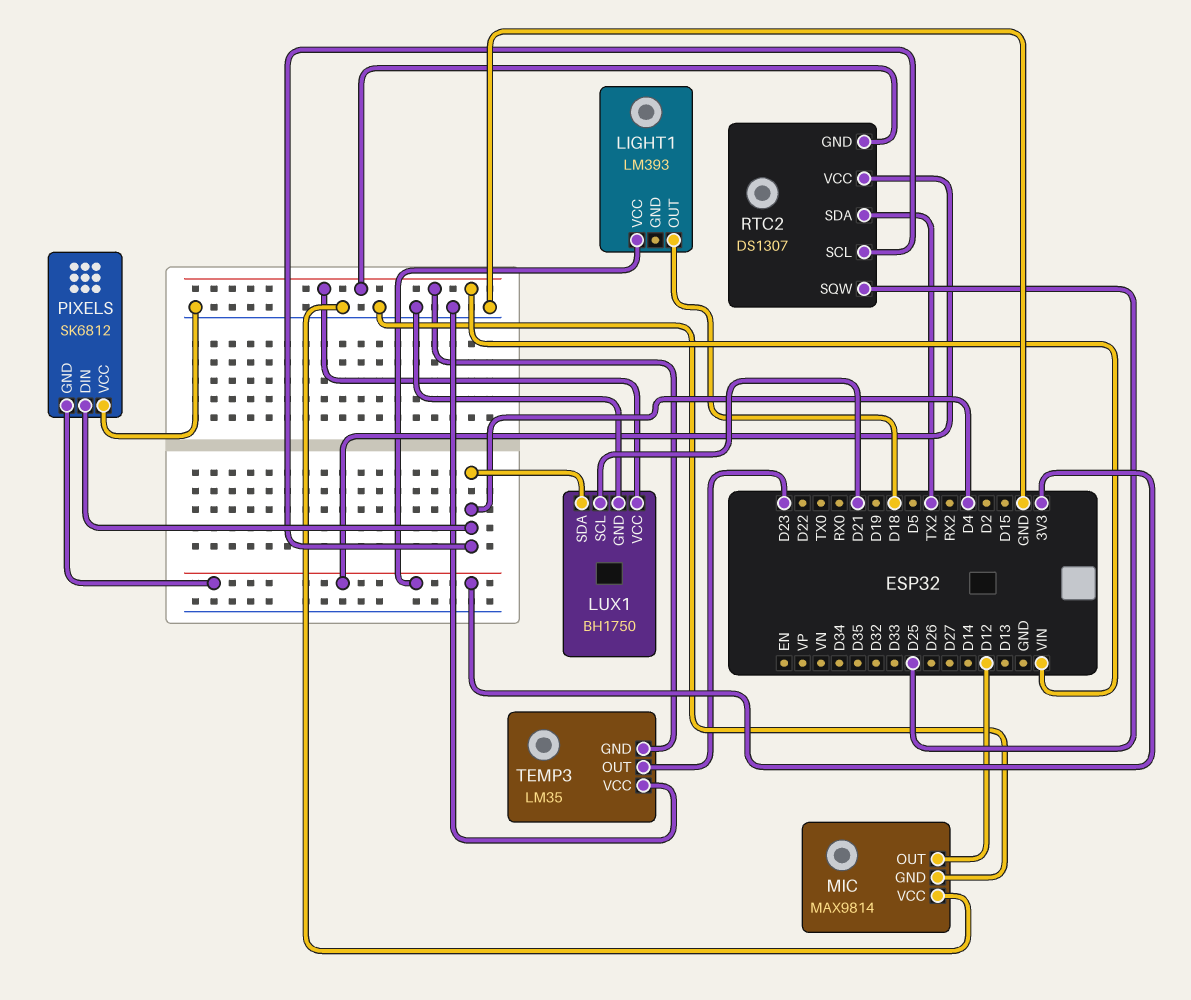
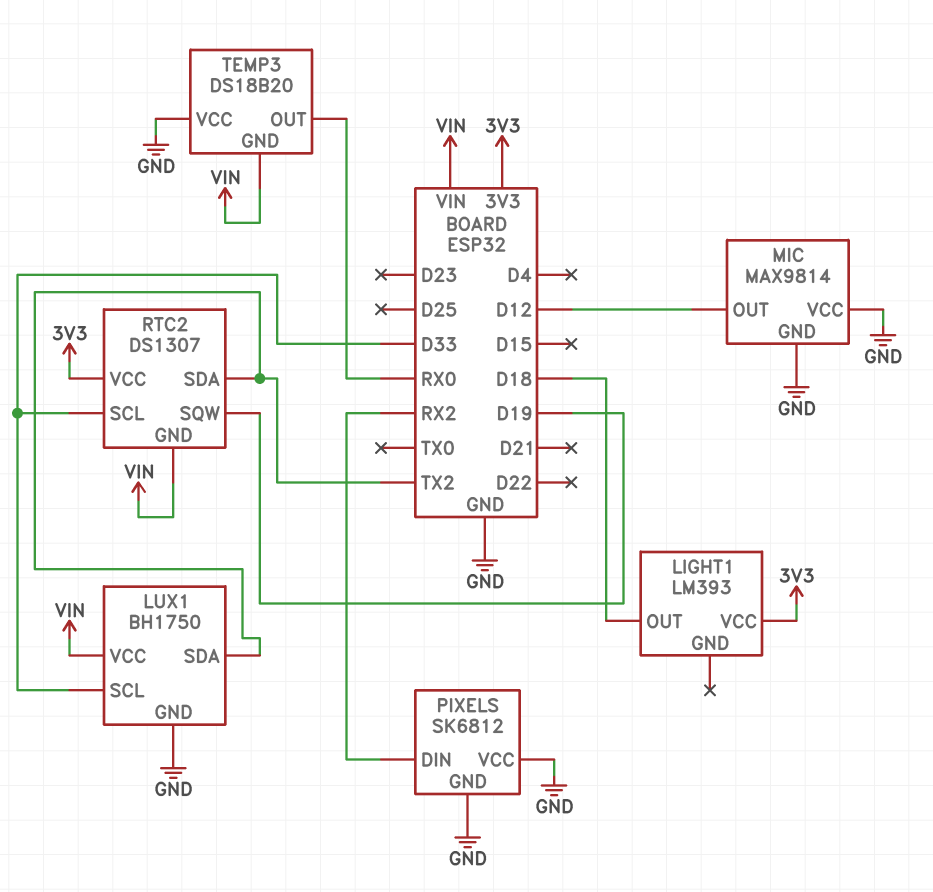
LUX1 pin SCL: D21 -> D33
LUX1 pin SDA: D4 -> TX2
PIXELS pin DIN: D4 -> RX2
PIXELS pin GND: 3V3 -> GND
RTC2 pin SCL: D4 -> D33
RTC2 pin SQW: D25 -> D19
TEMP3: LM35 -> DS18B20
TEMP3 pin OUT: D23 -> RX0

